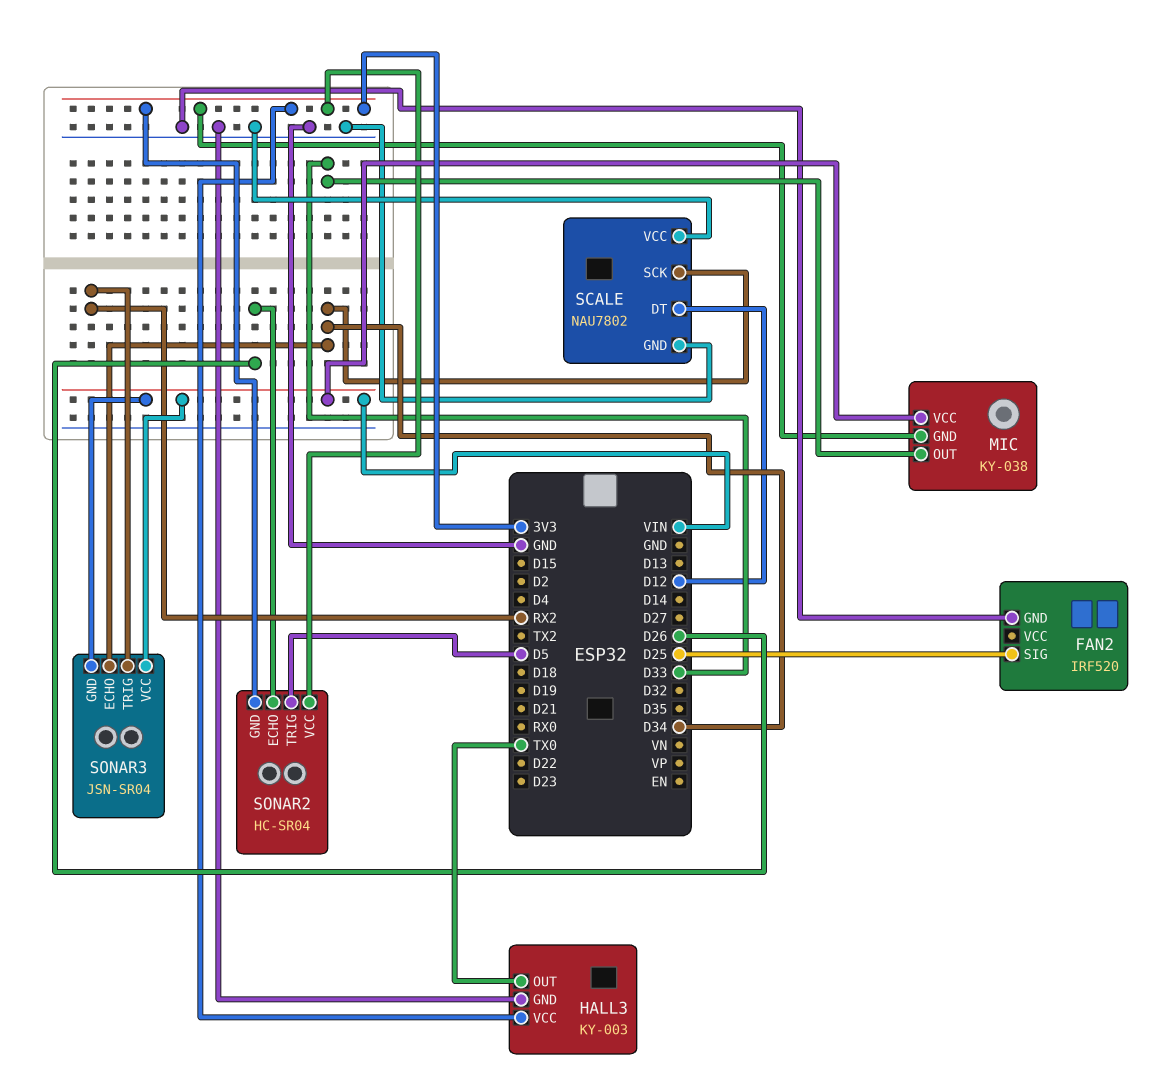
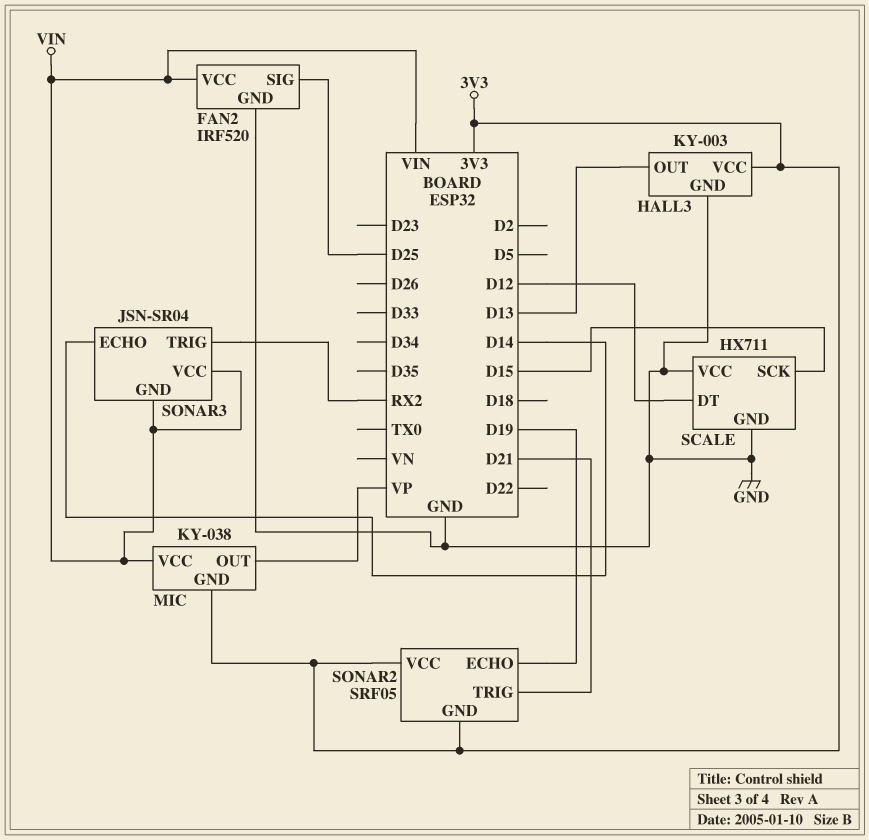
FAN2 pin VCC: none -> VIN
HALL3 pin OUT: TX0 -> D13
MIC pin OUT: D33 -> VP
SCALE: NAU7802 -> HX711
SCALE pin SCK: D34 -> D15
SONAR2: HC-SR04 -> SRF05
SONAR2 pin ECHO: D26 -> D19
SONAR2 pin TRIG: D5 -> D21
SONAR3 pin ECHO: D34 -> D14

